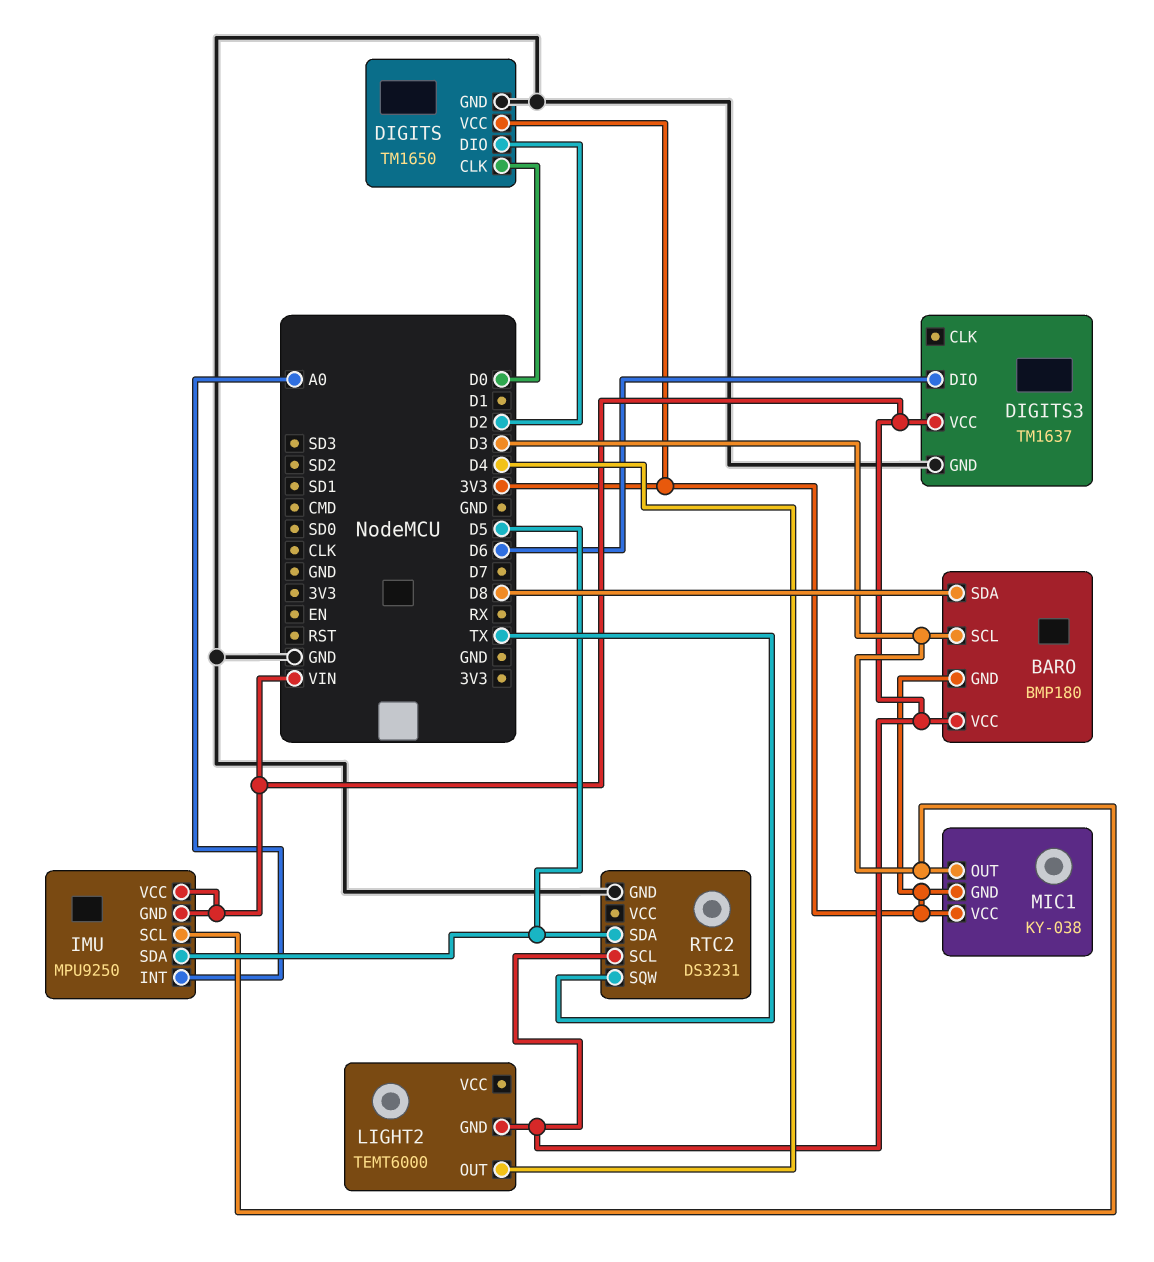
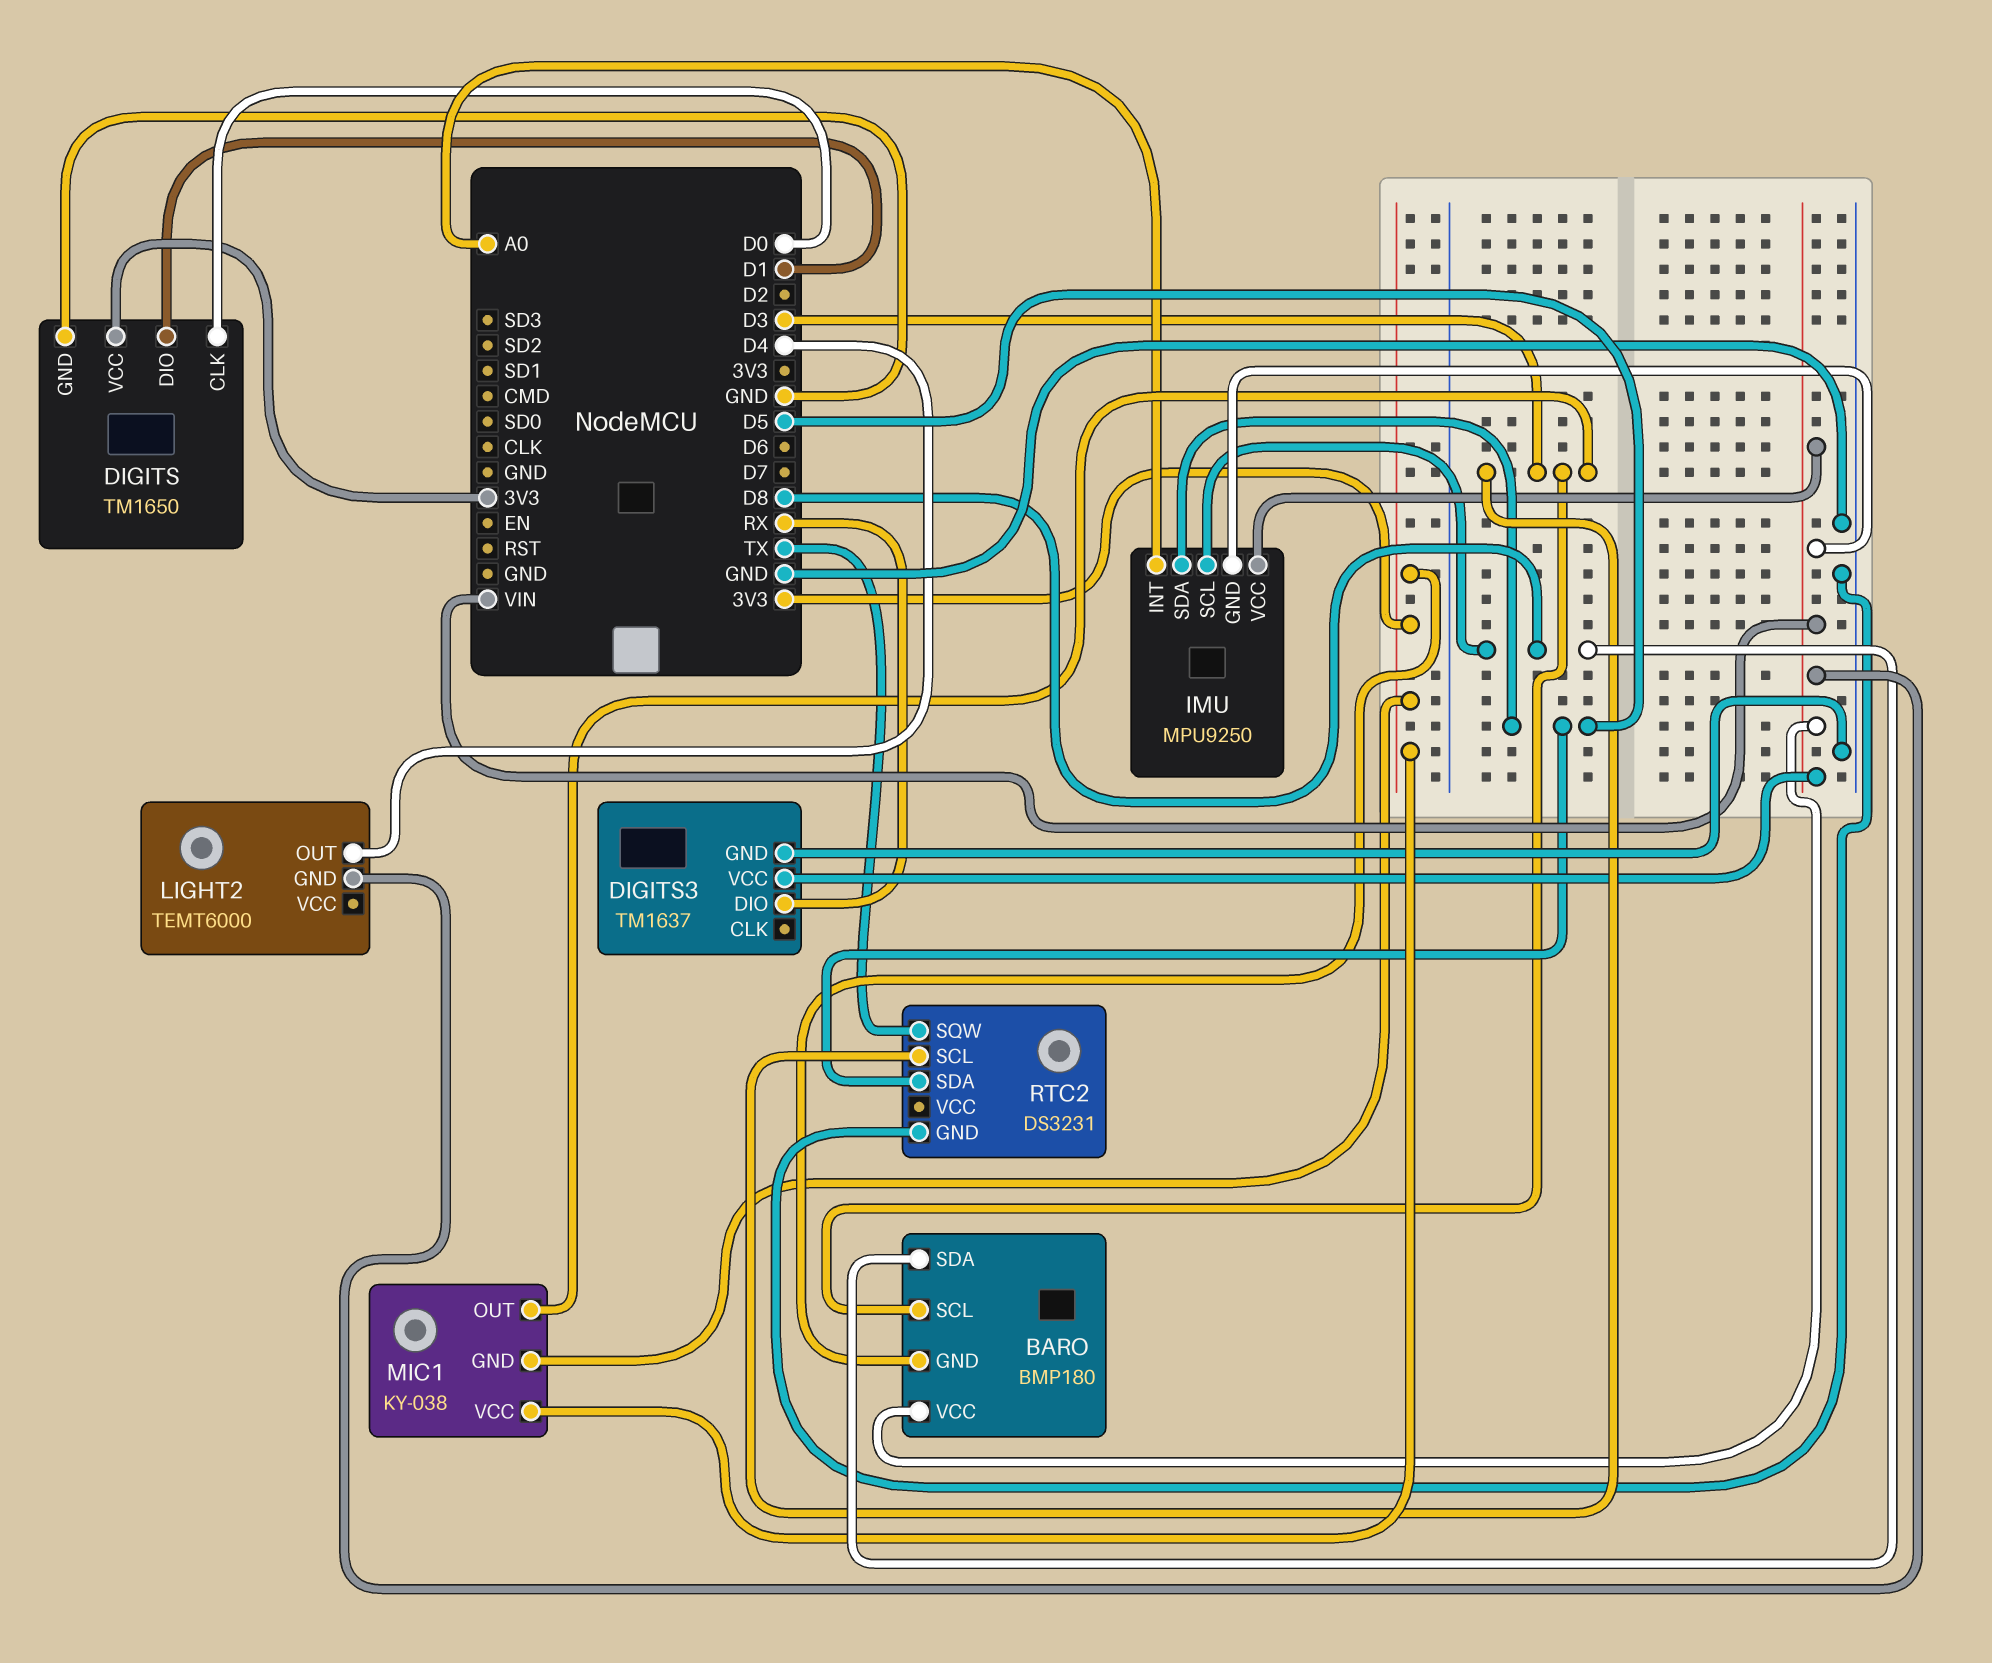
DIGITS pin DIO: D2 -> D1
DIGITS3 pin DIO: D6 -> RX
IMU pin SCL: D3 -> D8
RTC2 pin SCL: VIN -> D3

